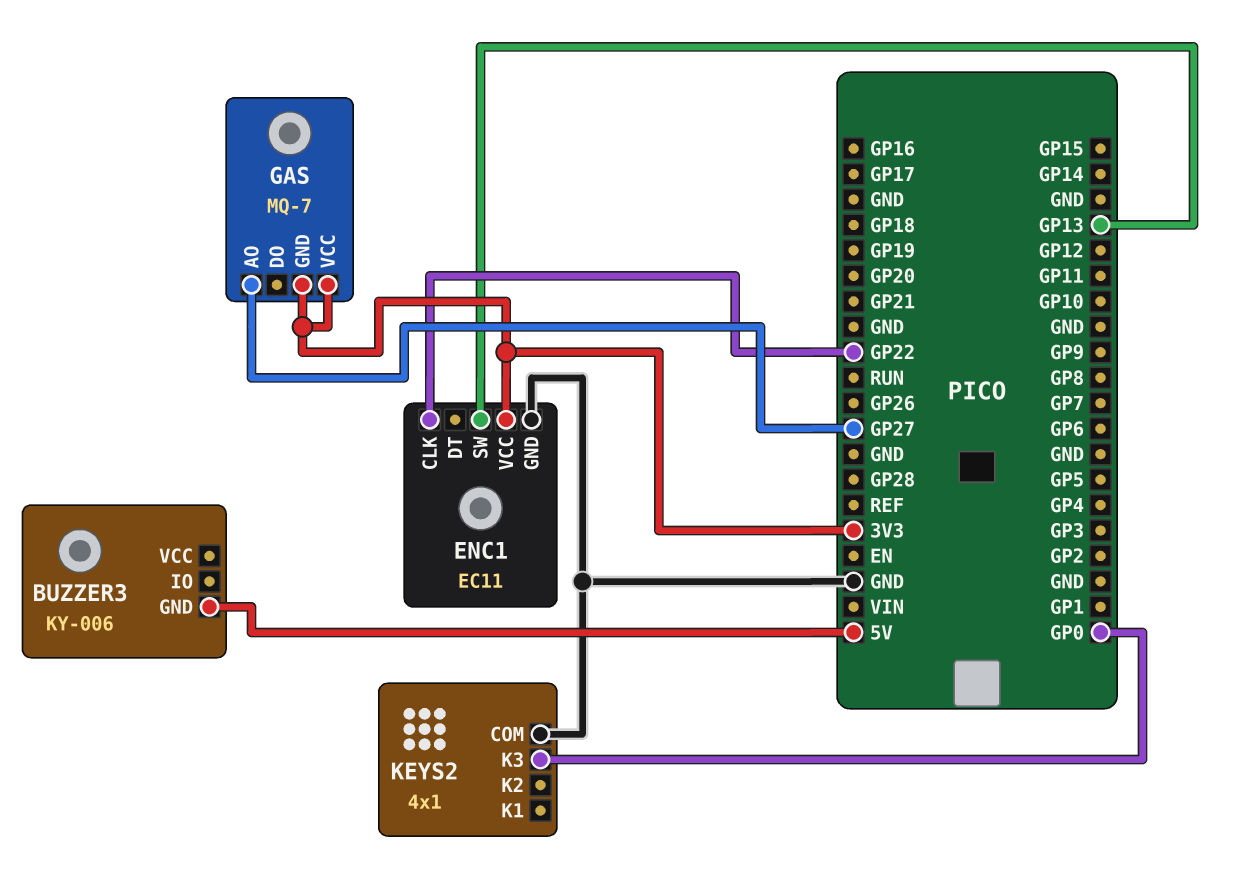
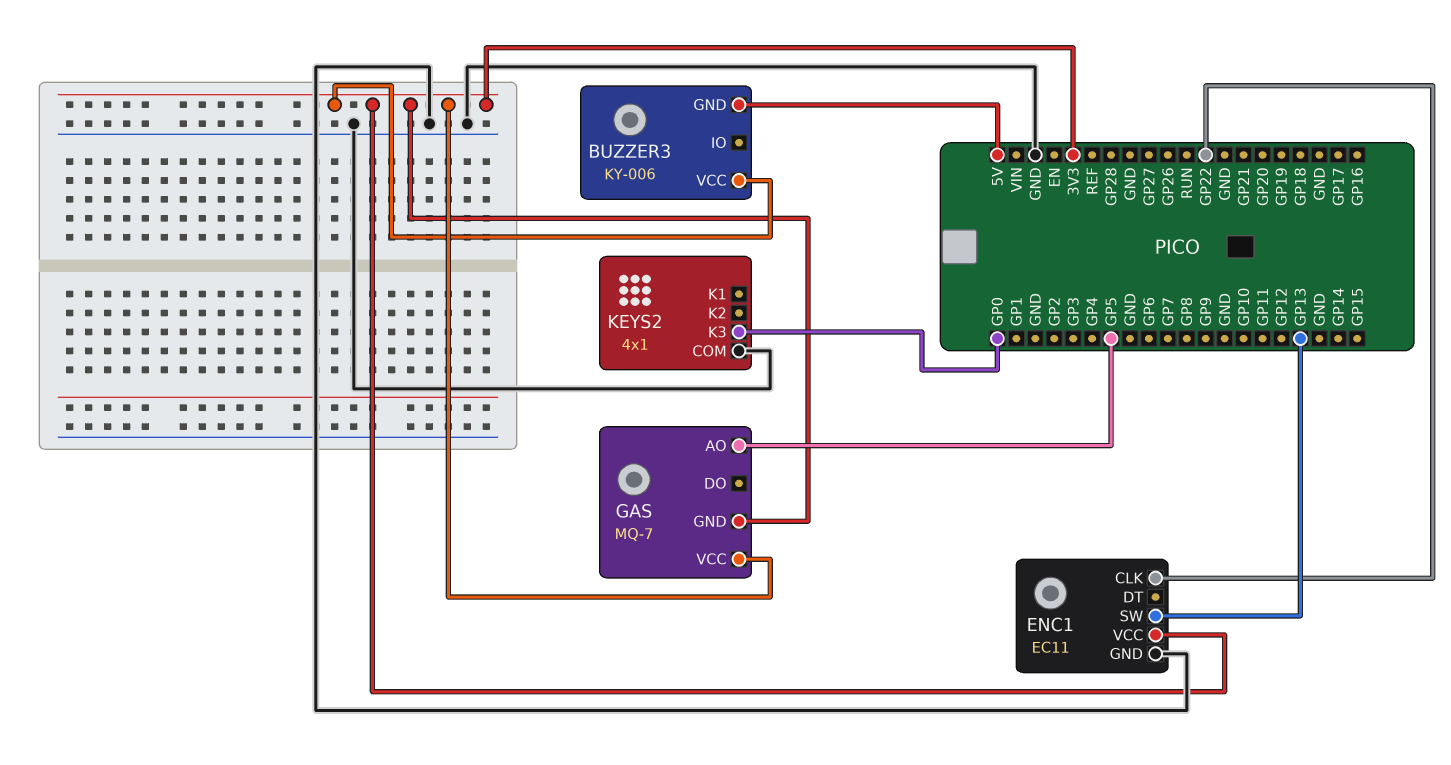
BUZZER3 pin VCC: none -> 3V3
GAS pin AO: GP27 -> GP5

